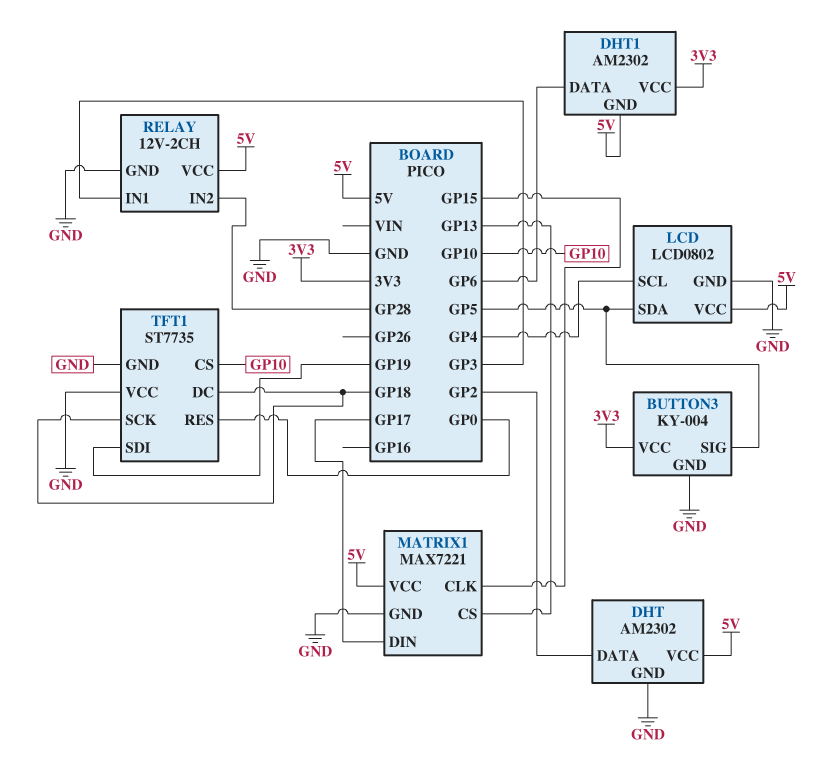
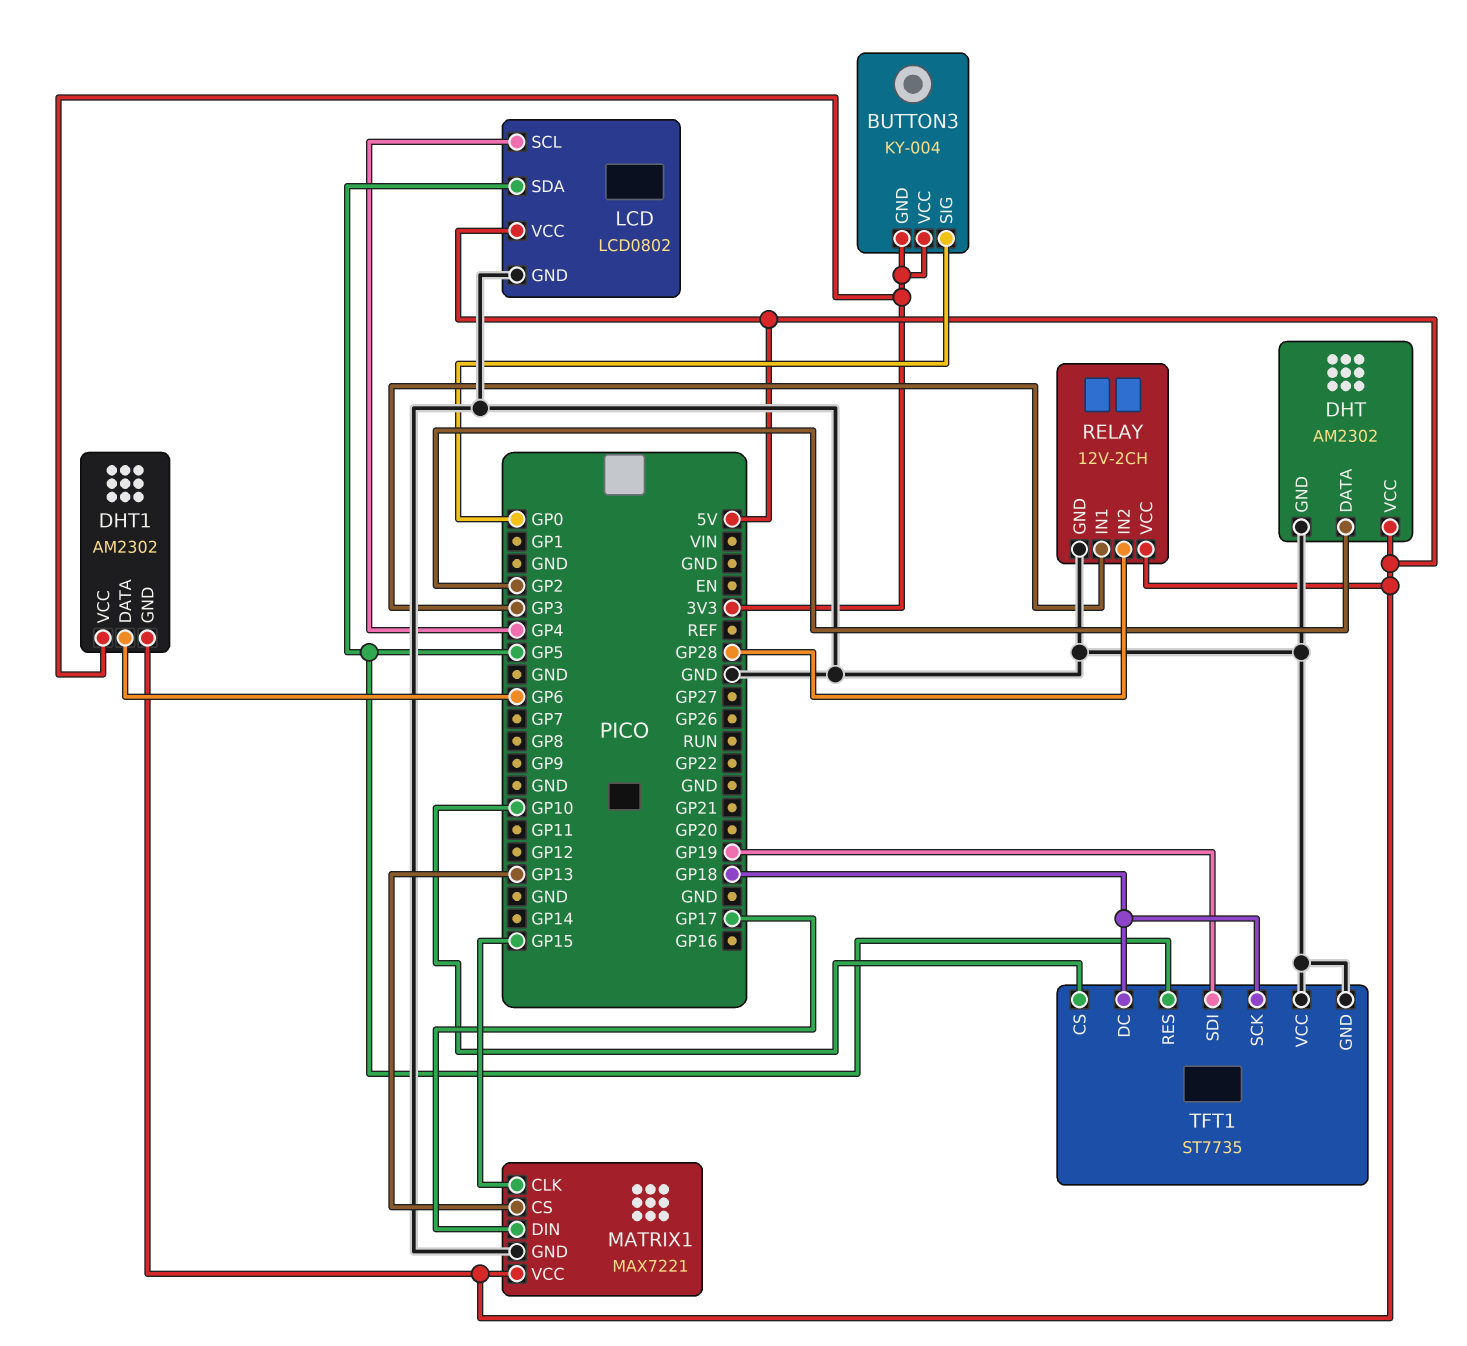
BUTTON3 pin GND: GND -> 3V3
BUTTON3 pin SIG: GP5 -> GP0
TFT1 pin RES: GP0 -> GP5

